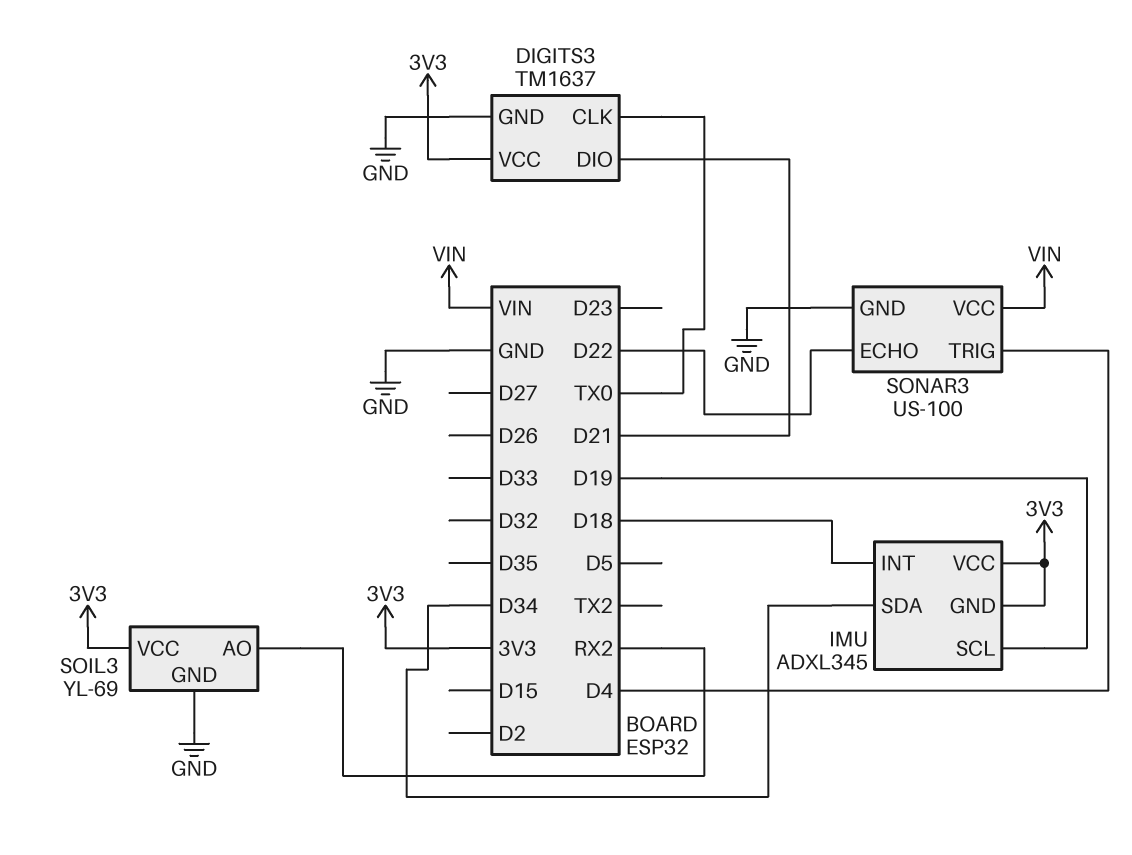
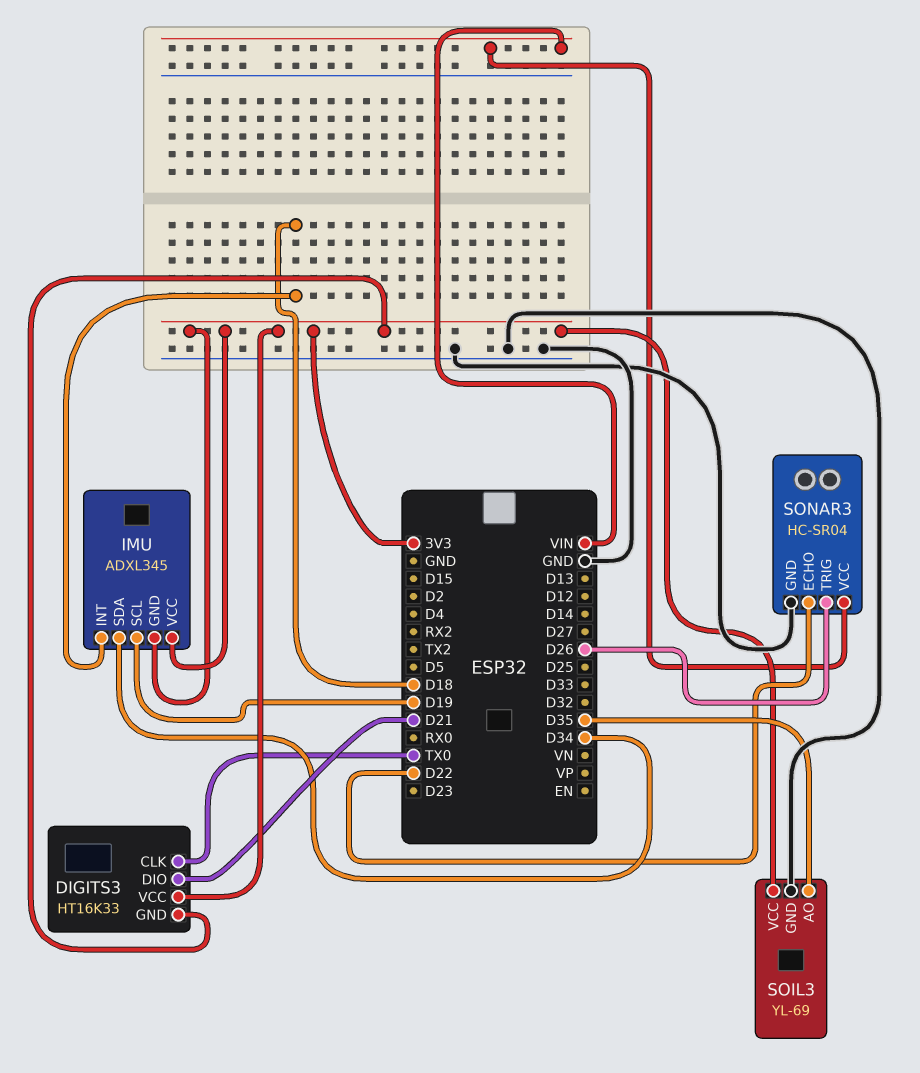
DIGITS3: TM1637 -> HT16K33
DIGITS3 pin GND: GND -> 3V3
SOIL3 pin AO: RX2 -> D35
SONAR3: US-100 -> HC-SR04
SONAR3 pin TRIG: D4 -> D26

